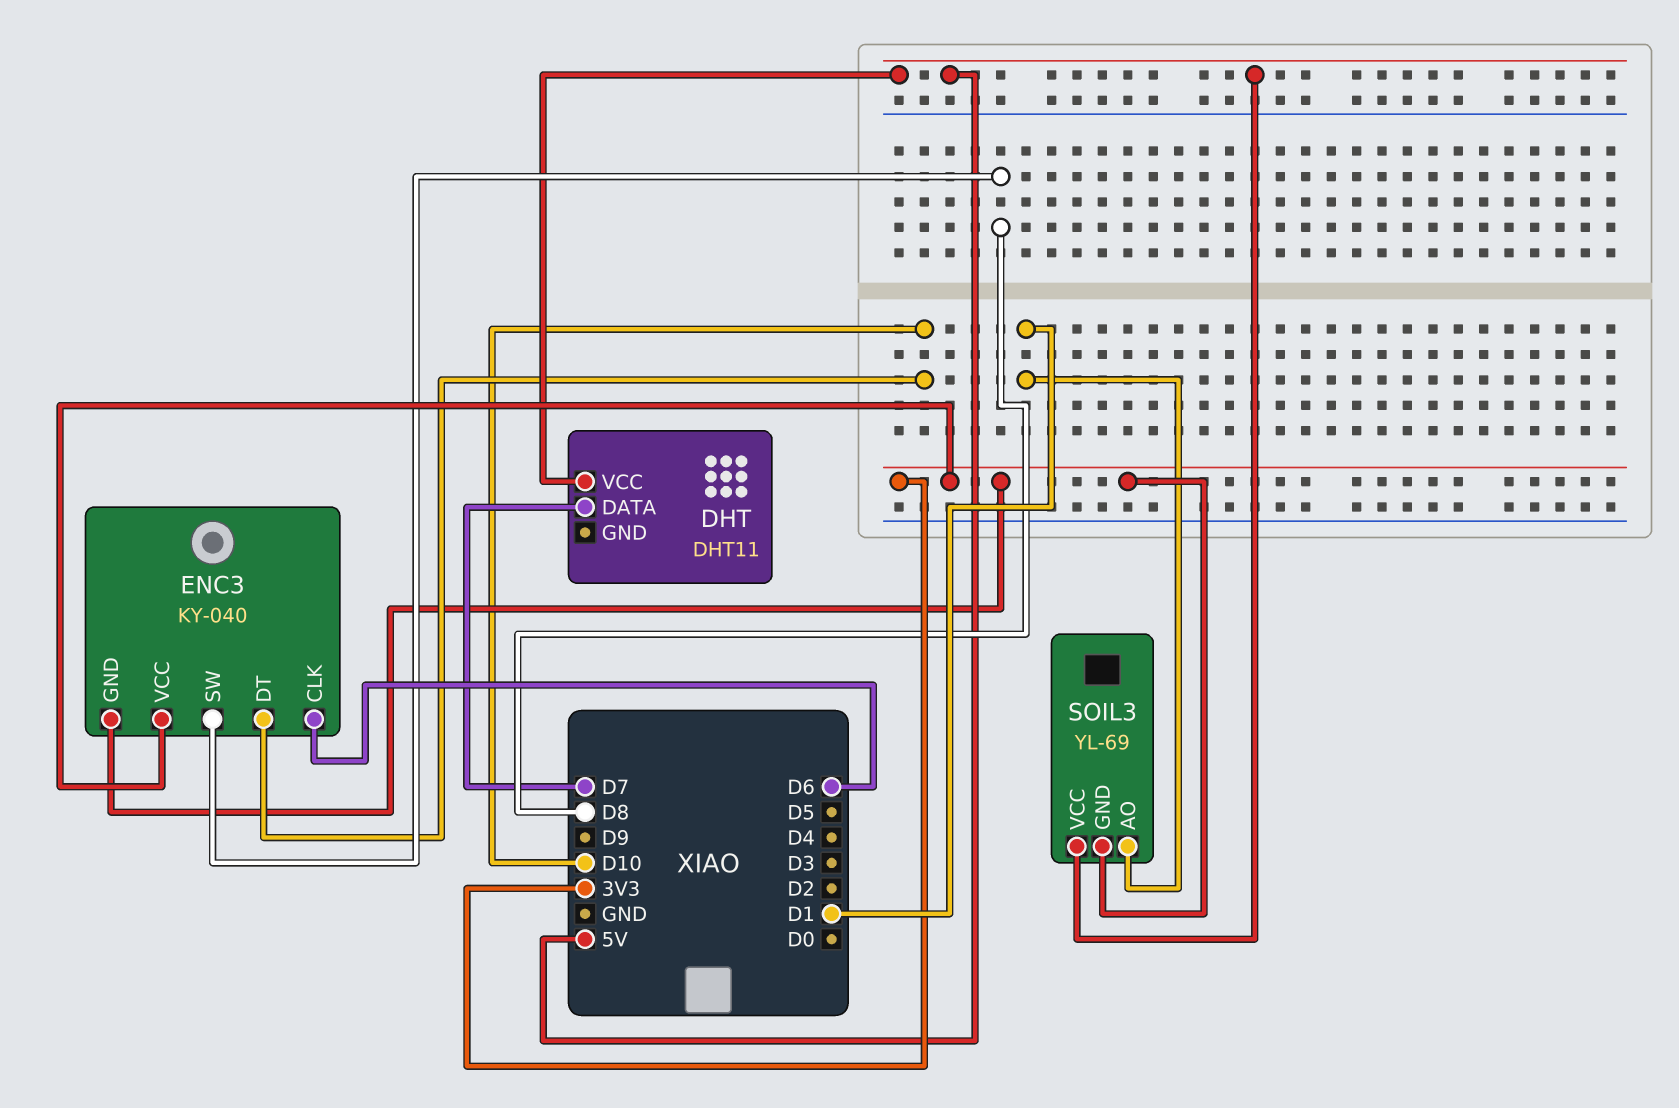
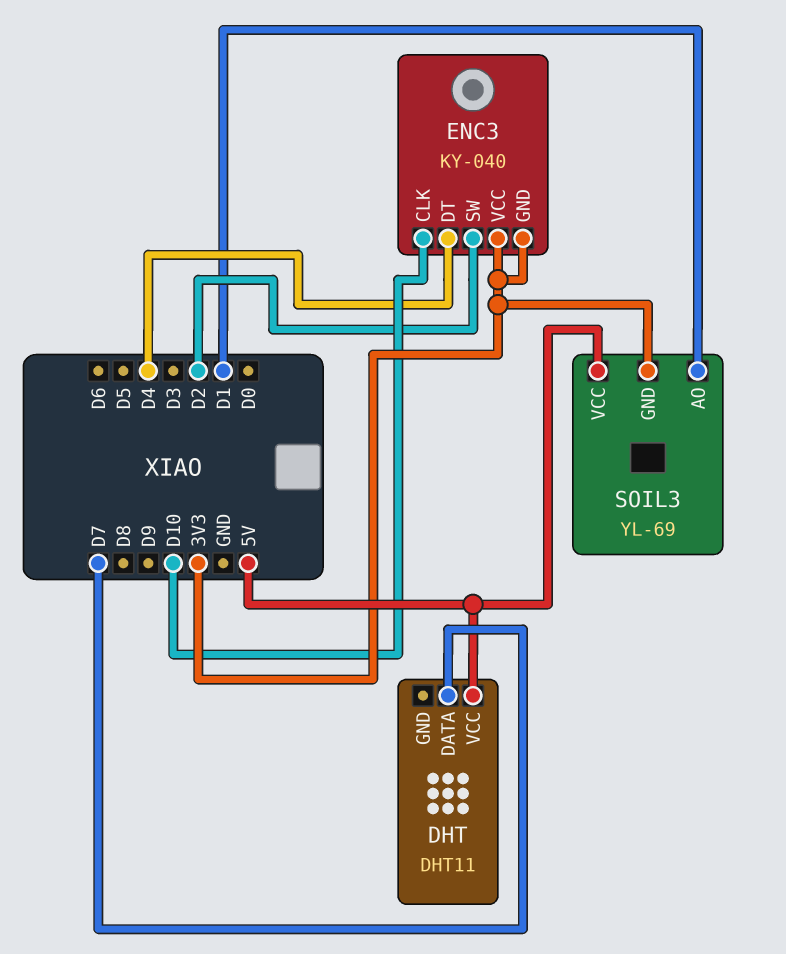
ENC3 pin CLK: D6 -> D10
ENC3 pin DT: D10 -> D4
ENC3 pin SW: D8 -> D2

